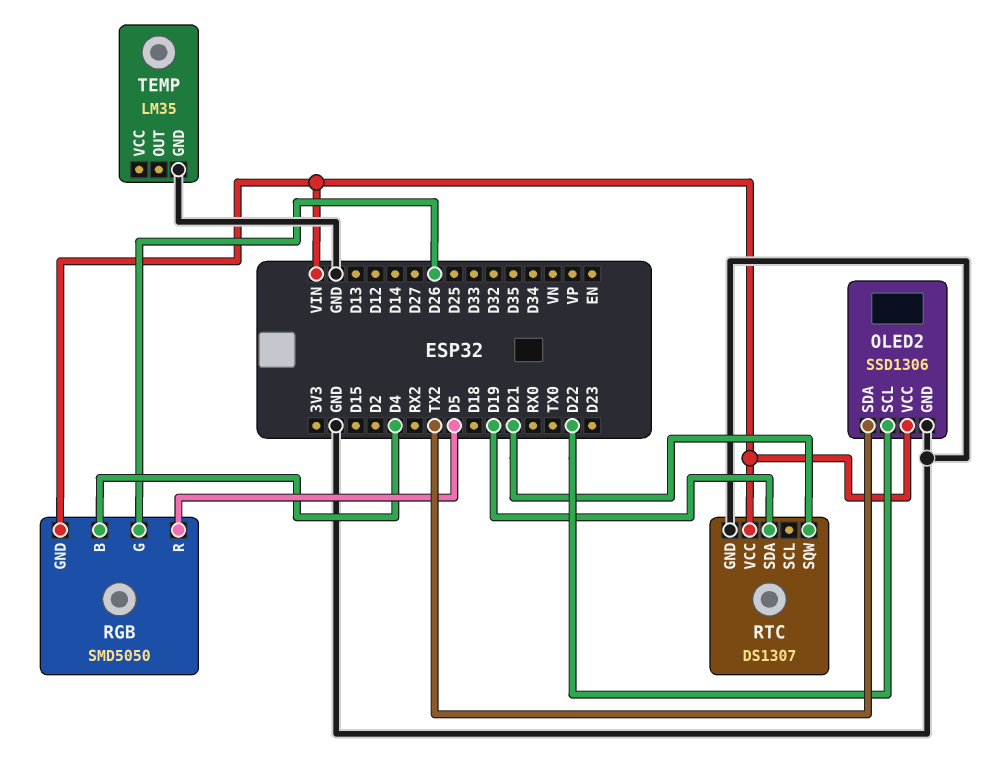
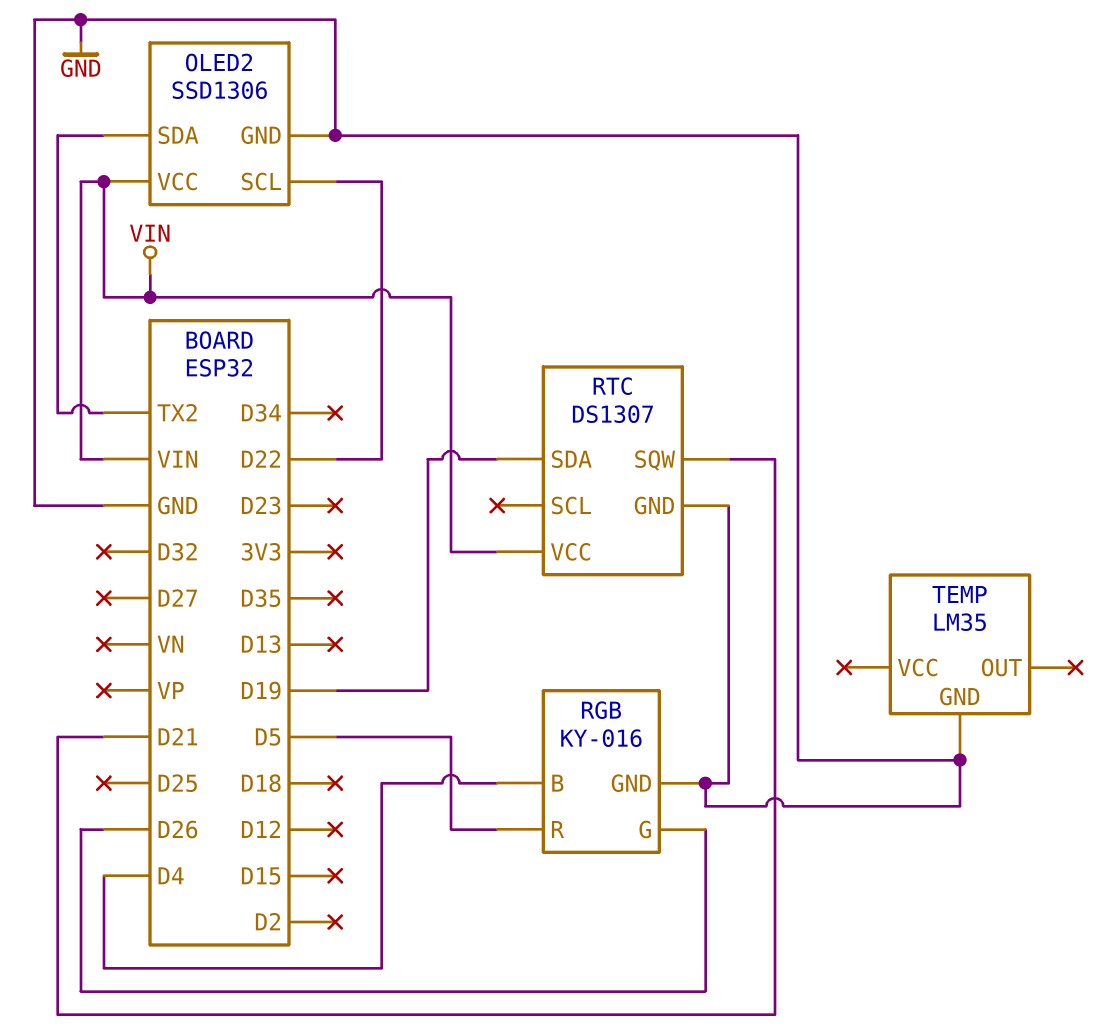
RGB: SMD5050 -> KY-016
RGB pin GND: VIN -> GND

